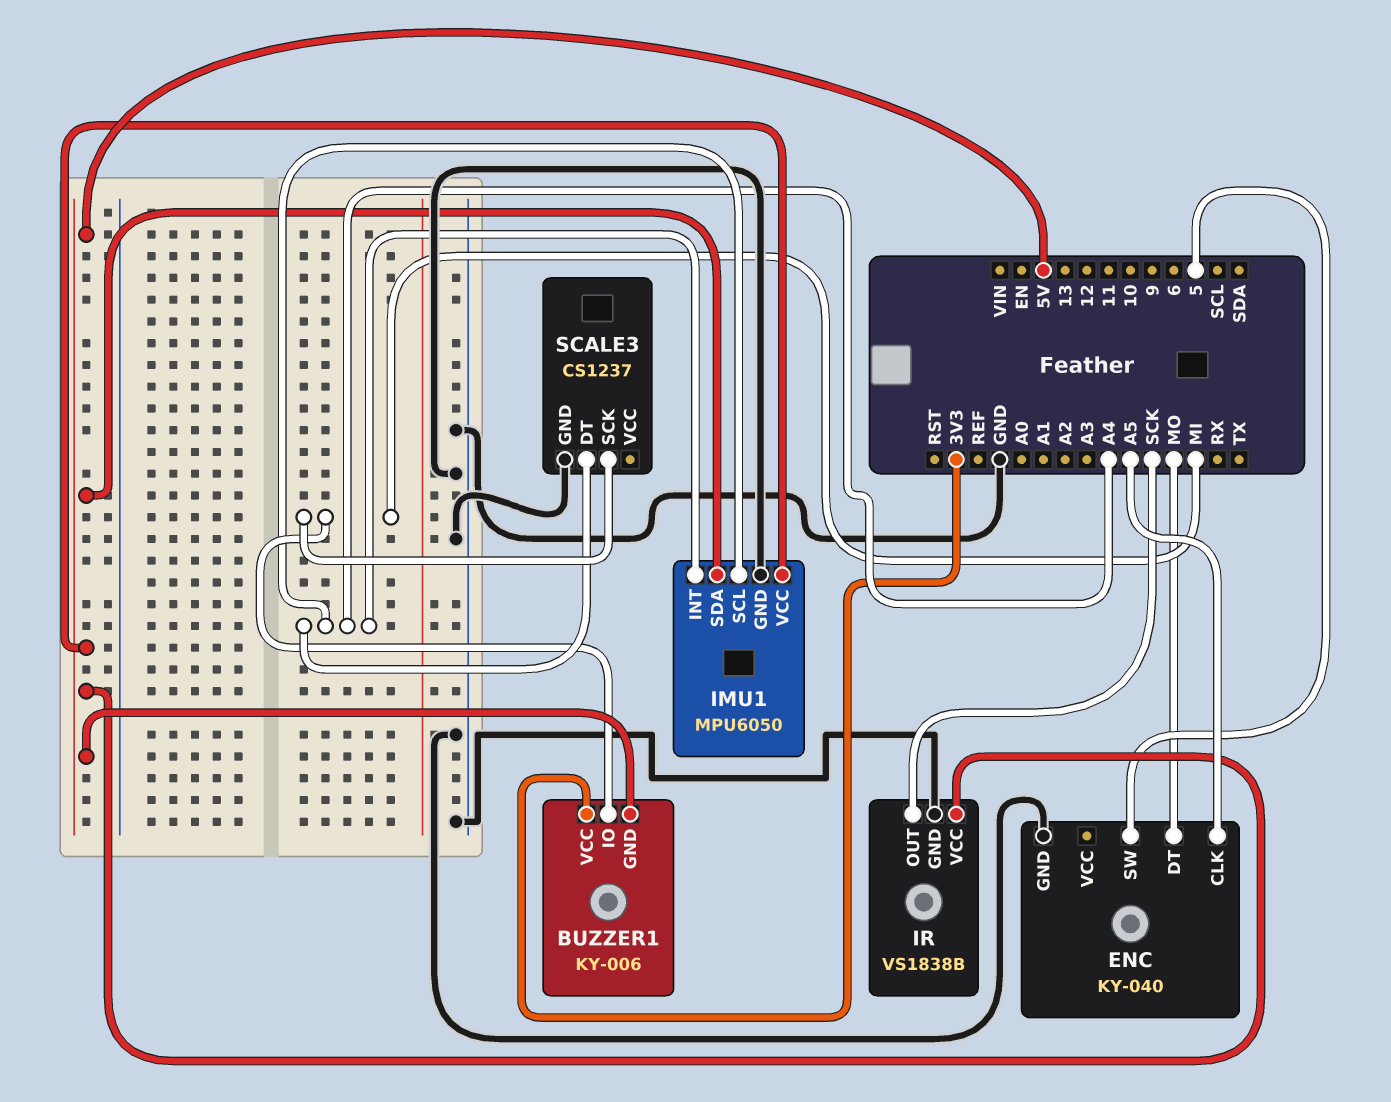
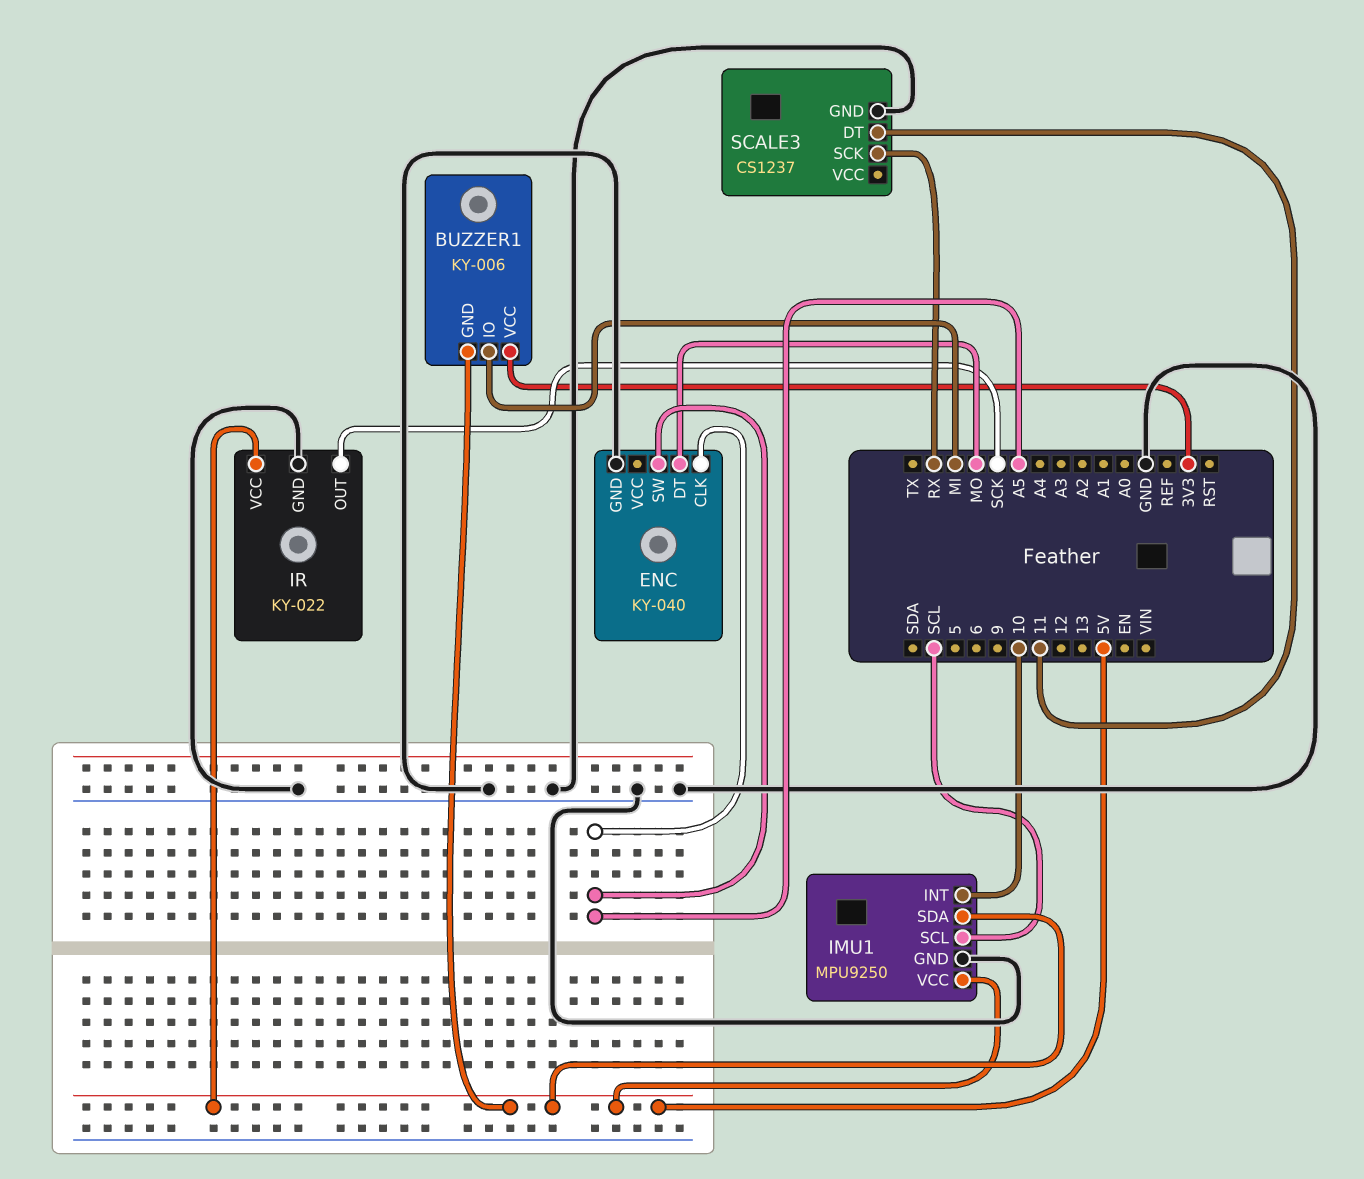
ENC pin SW: 5 -> A5
IMU1: MPU6050 -> MPU9250
IMU1 pin INT: A4 -> 10
IMU1 pin SCL: A4 -> SCL
IR: VS1838B -> KY-022
SCALE3 pin DT: A4 -> 11
SCALE3 pin SCK: MI -> RX

